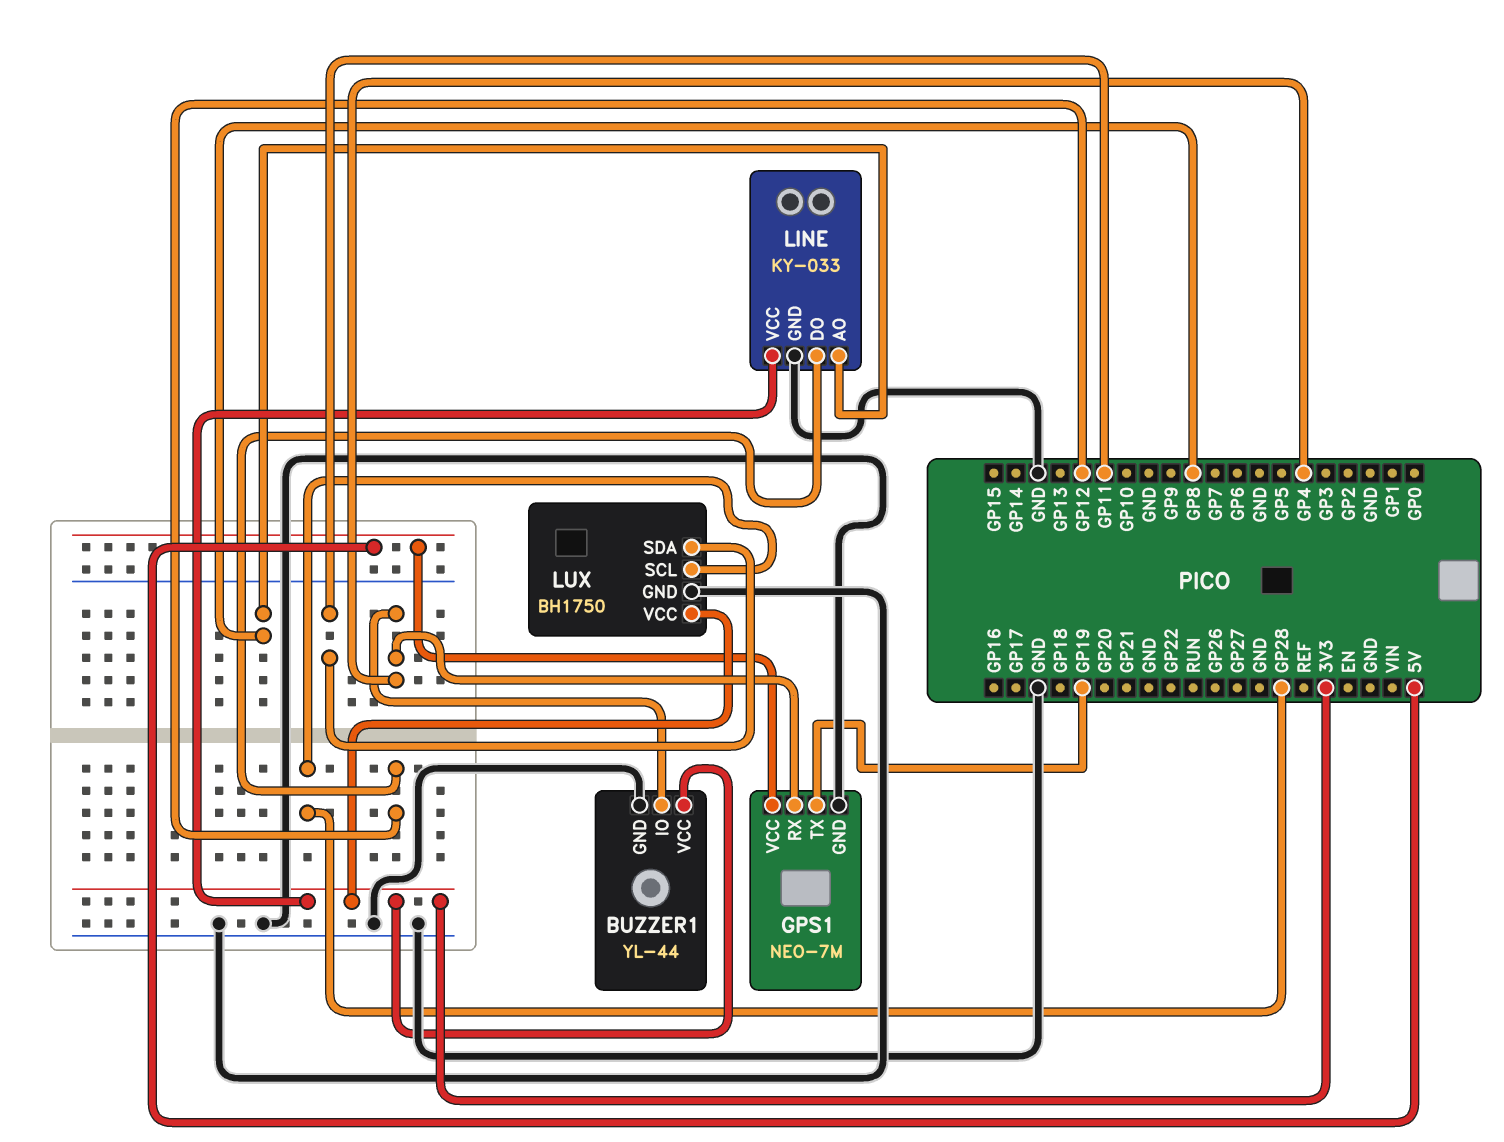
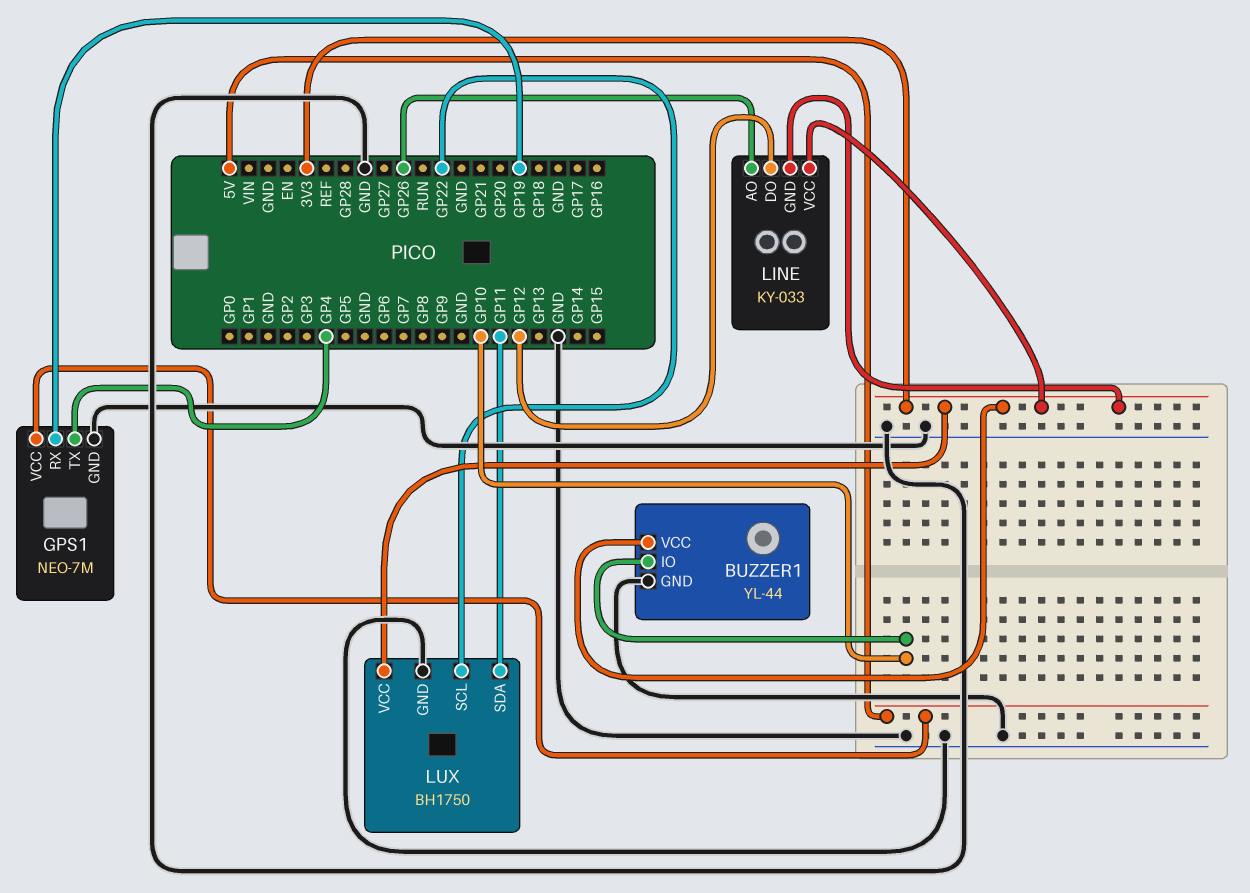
BUZZER1 pin IO: GP4 -> GP10
GPS1 pin RX: GP4 -> GP19
GPS1 pin TX: GP19 -> GP4
LINE pin AO: GP8 -> GP26
LINE pin GND: GND -> 3V3
LUX pin SCL: GP28 -> GP22

